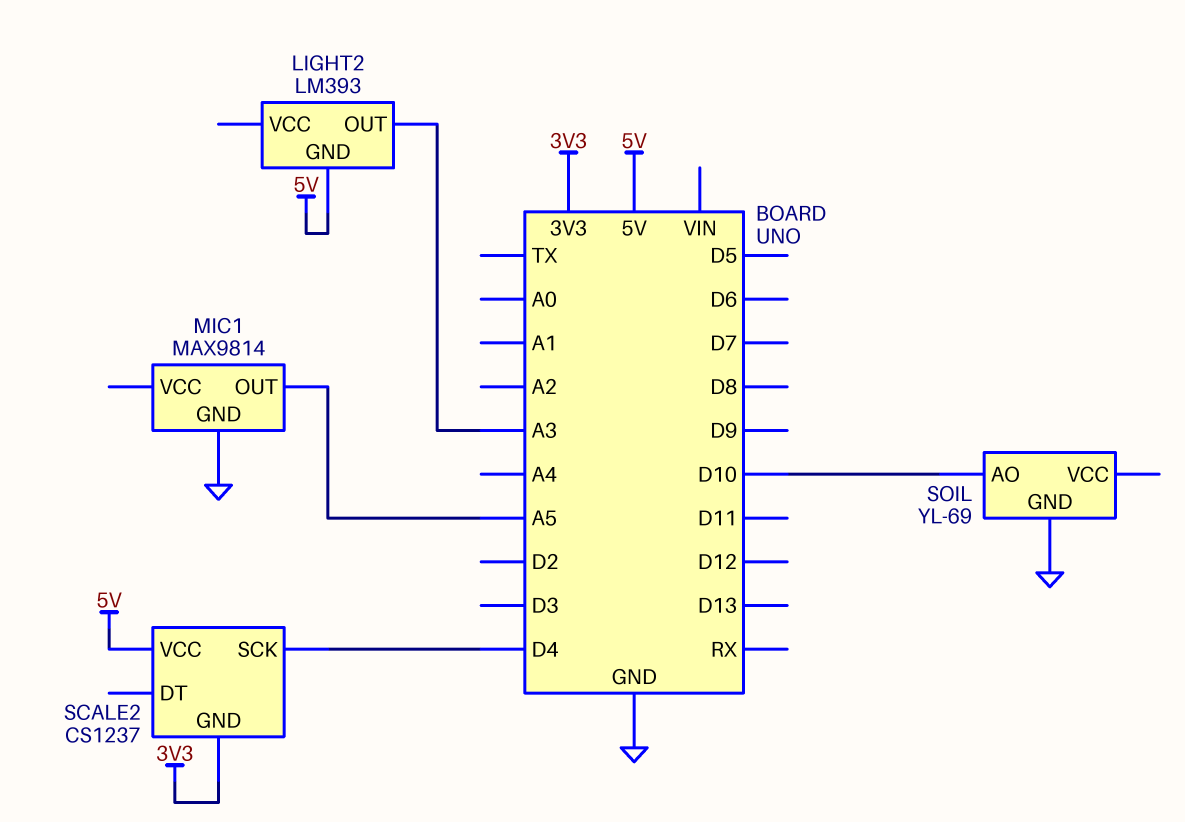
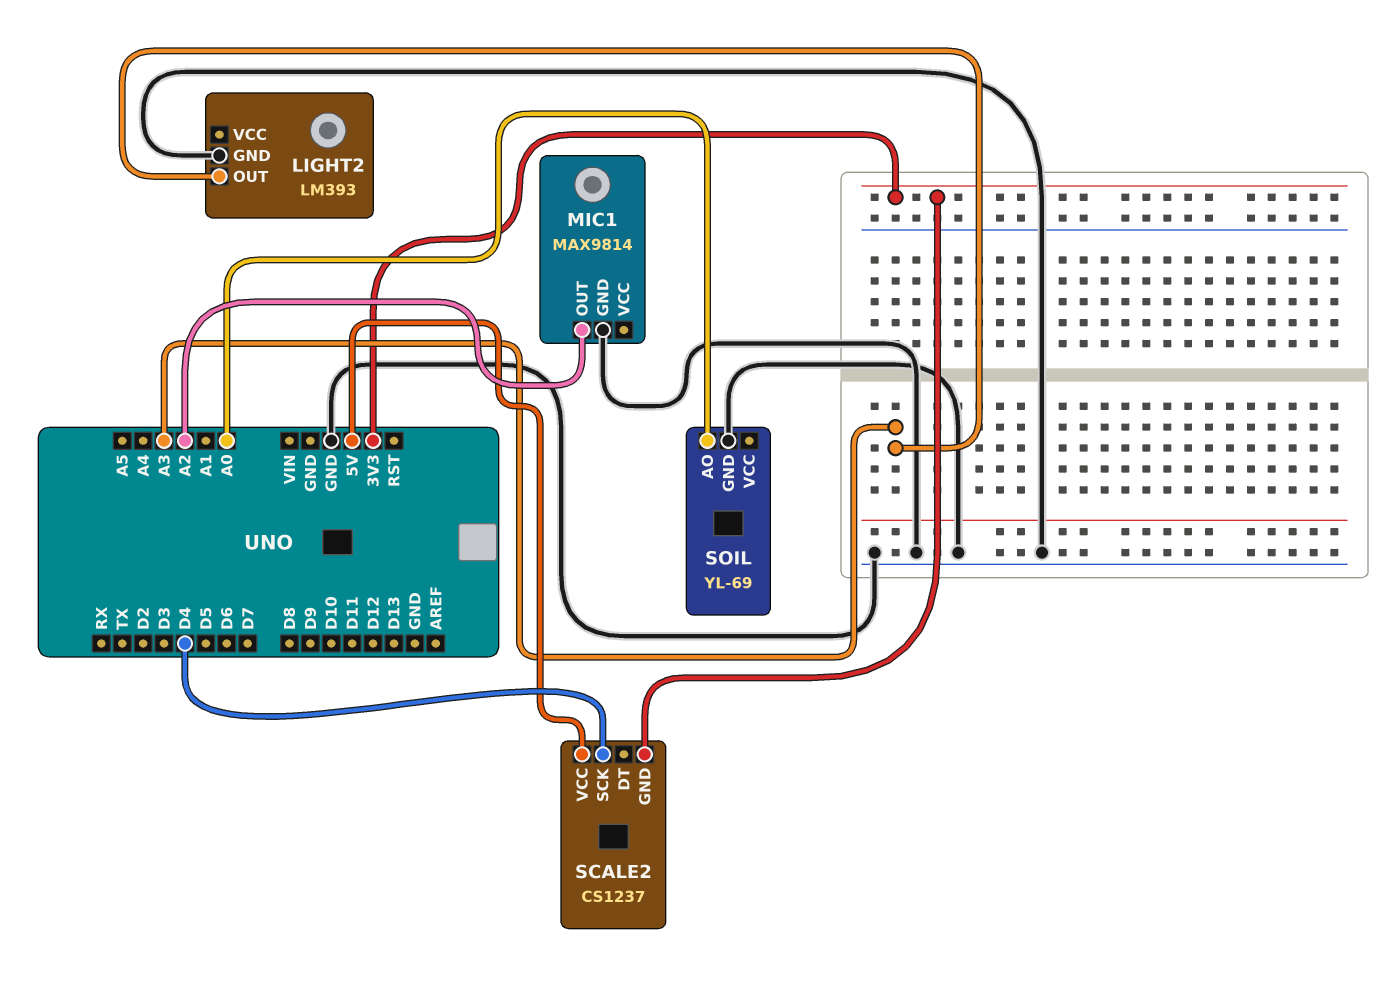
LIGHT2 pin GND: 5V -> GND
MIC1 pin OUT: A5 -> A2
SOIL pin AO: D10 -> A0

